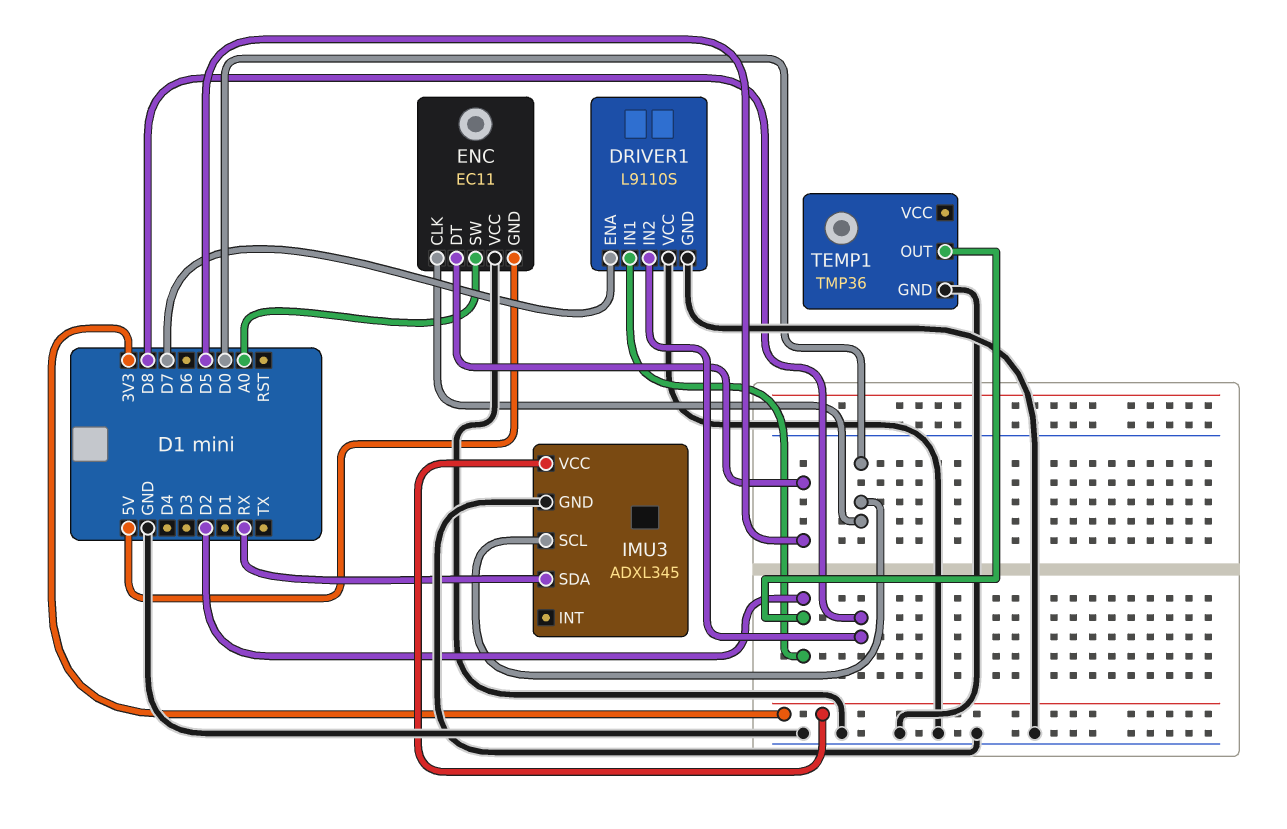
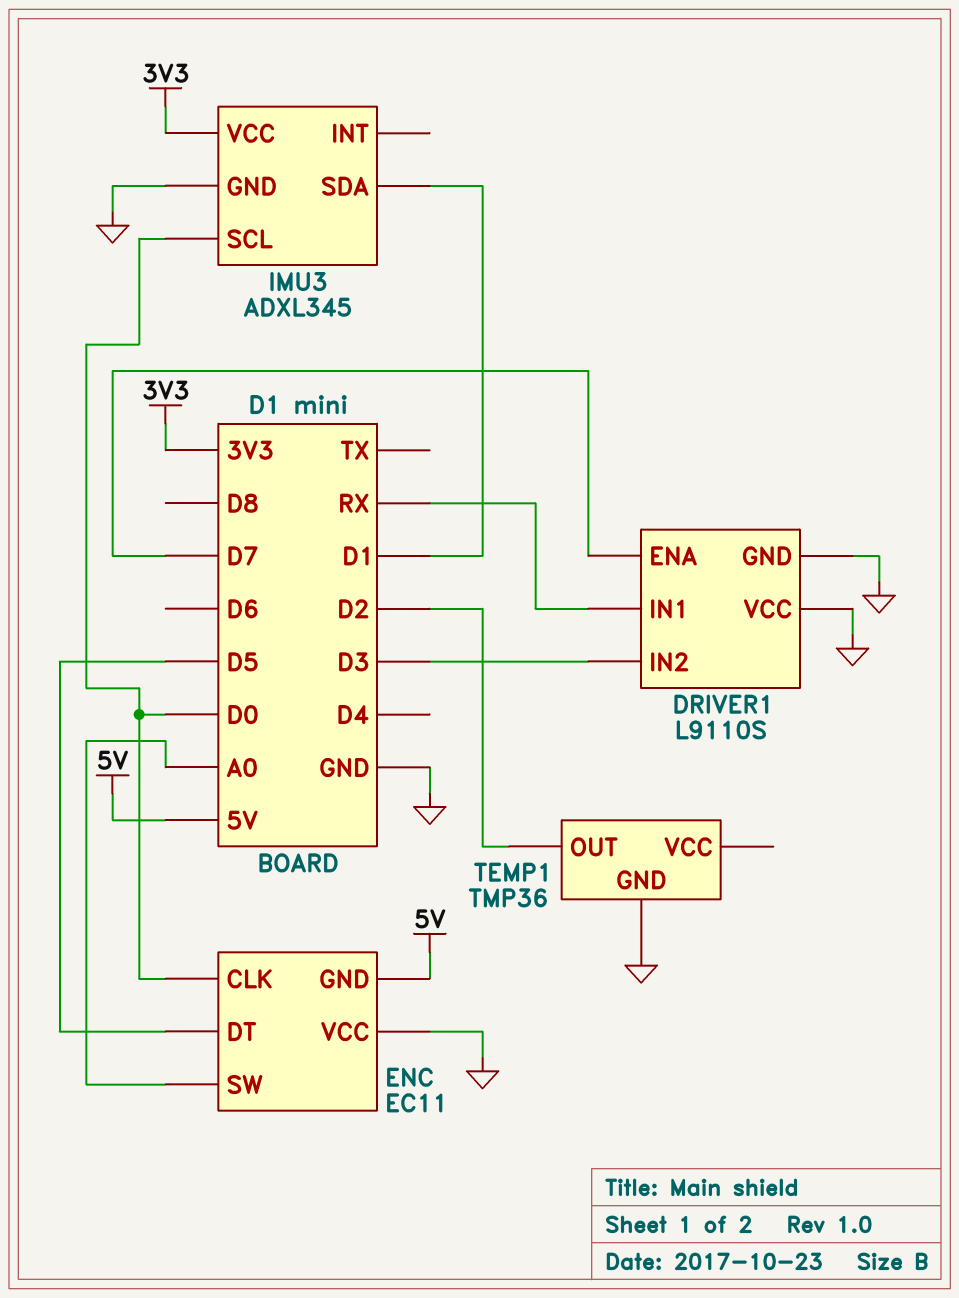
DRIVER1 pin IN1: D2 -> RX
DRIVER1 pin IN2: D8 -> D3
IMU3 pin SDA: RX -> D1

